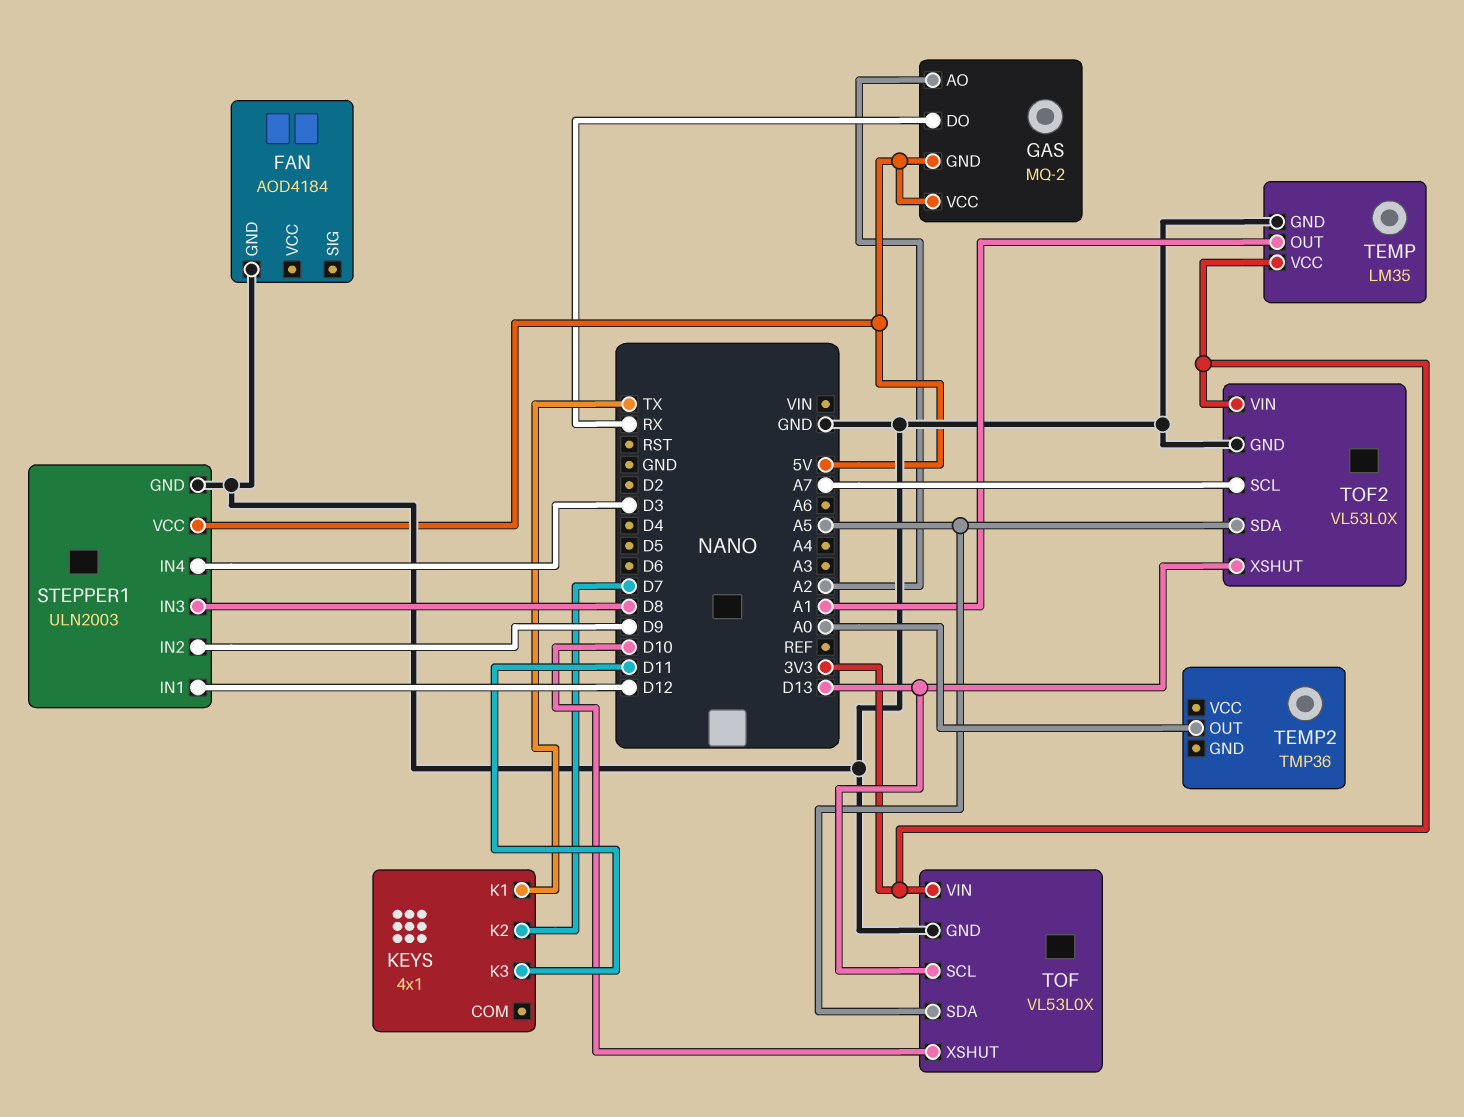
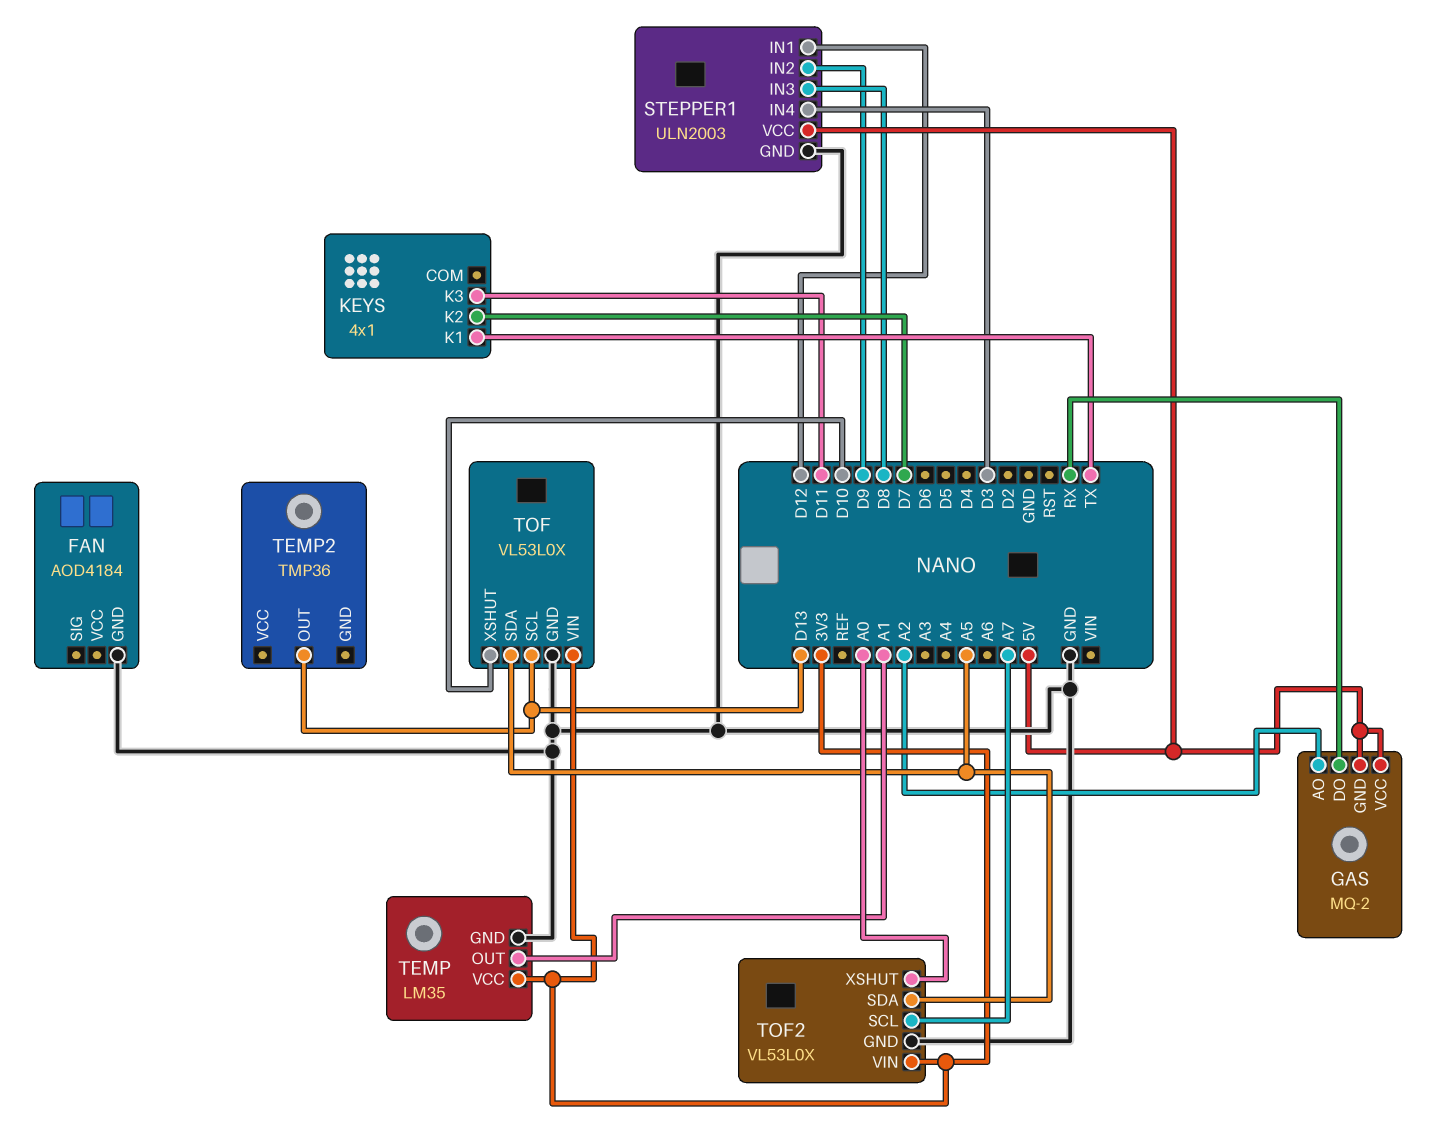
TEMP2 pin OUT: A0 -> D13
TOF2 pin XSHUT: D13 -> A0

